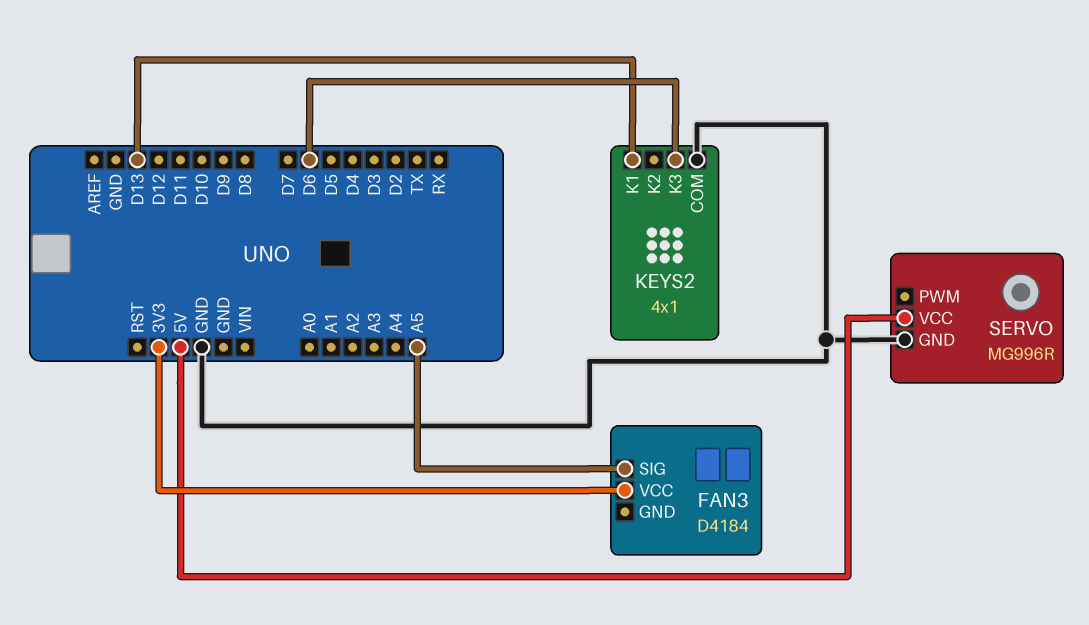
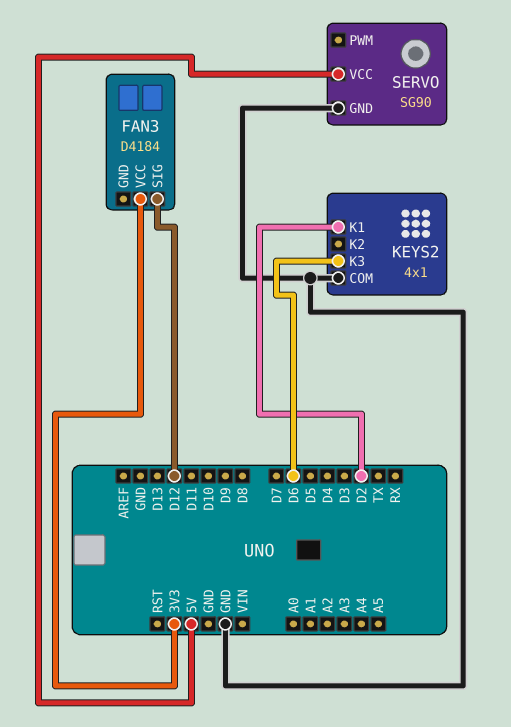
FAN3 pin SIG: A5 -> D12
KEYS2 pin K1: D13 -> D2
SERVO: MG996R -> SG90

